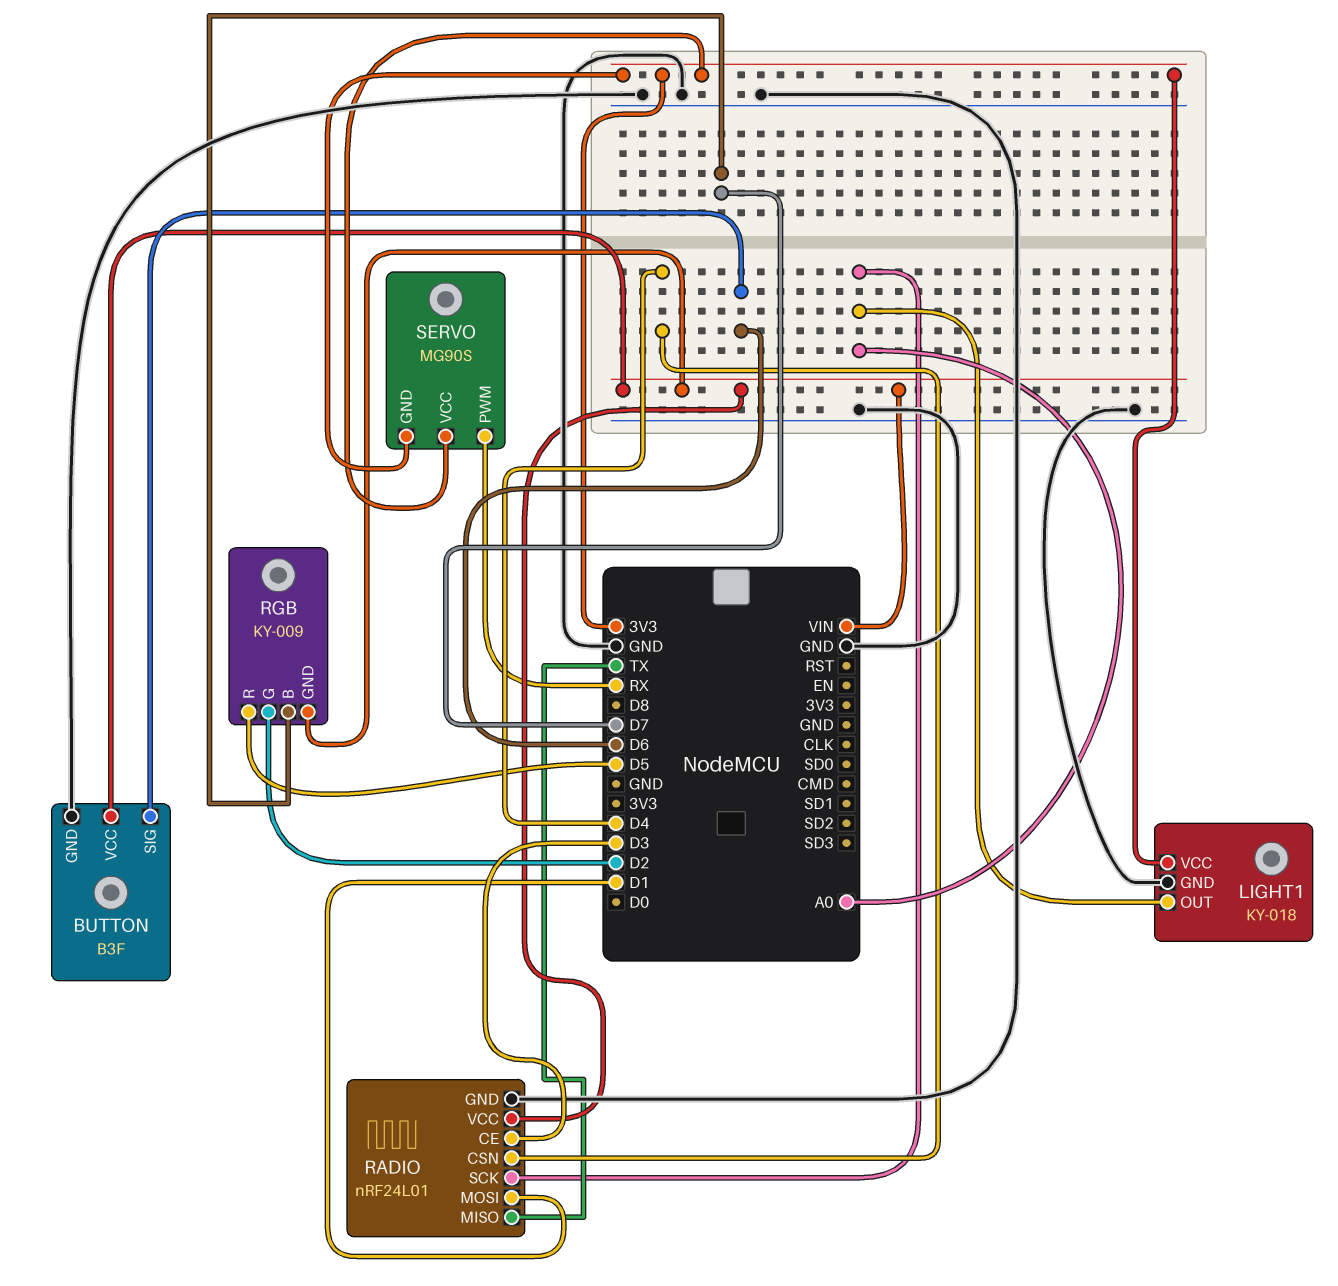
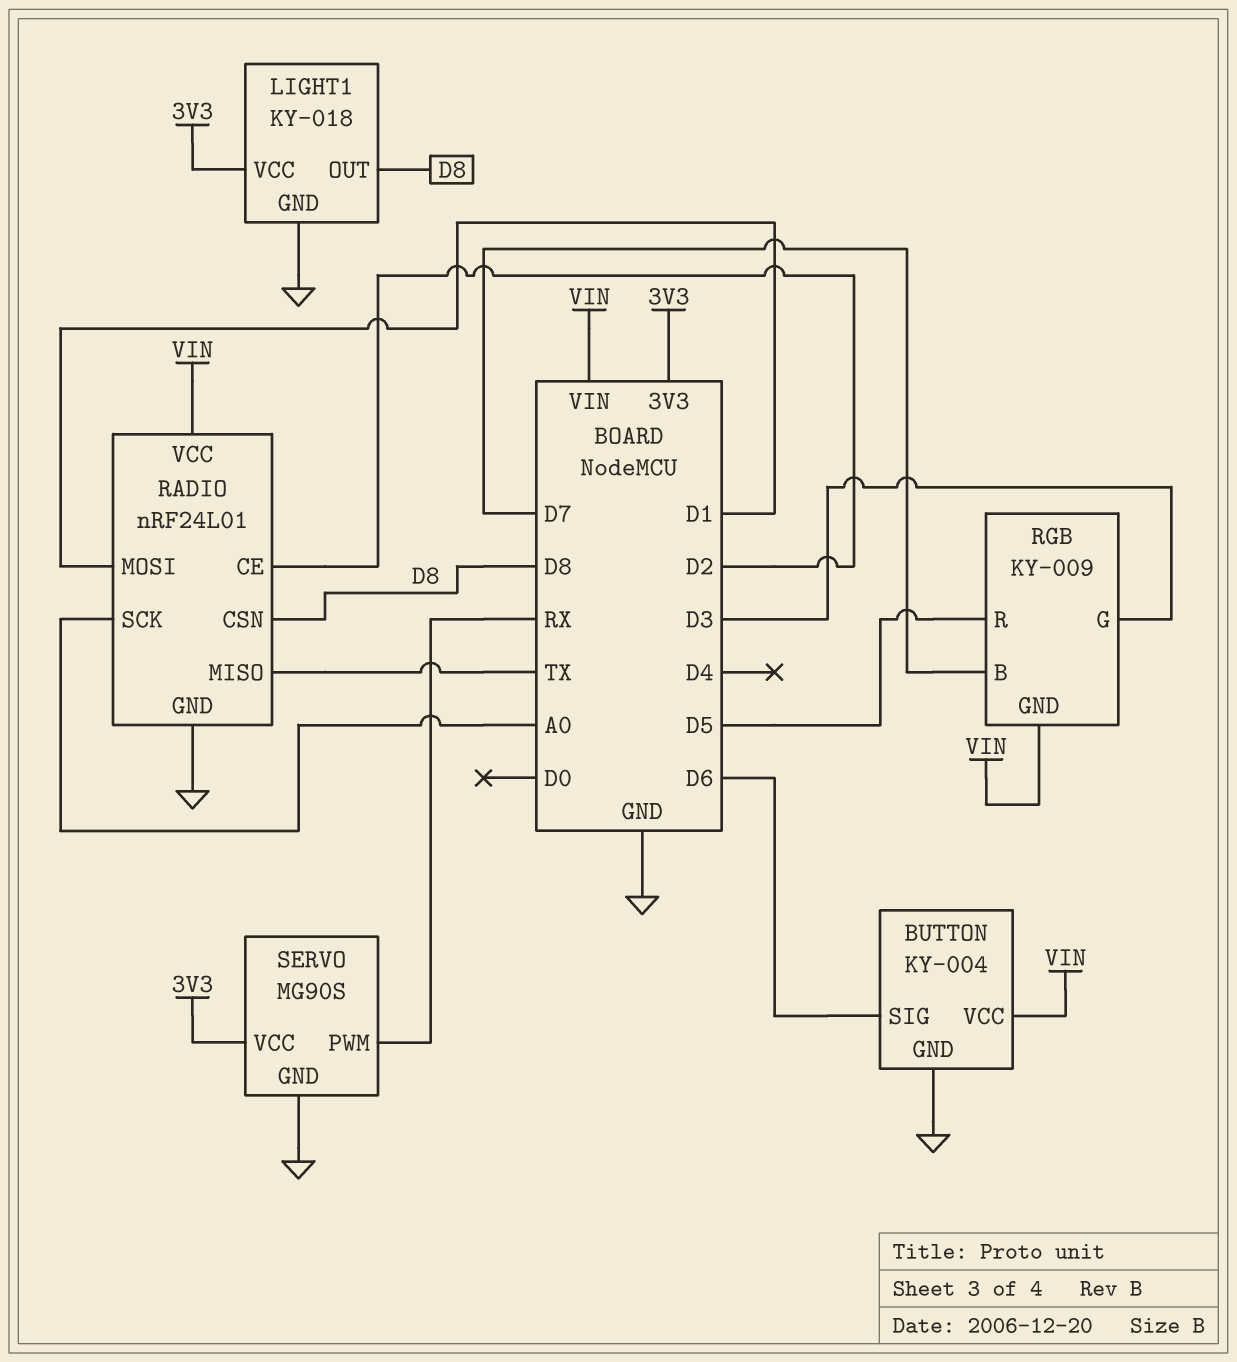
BUTTON: B3F -> KY-004
LIGHT1 pin OUT: A0 -> D8
RADIO pin CE: D3 -> D2
RADIO pin CSN: D4 -> D8
RGB pin G: D2 -> D3
SERVO pin GND: 3V3 -> GND

